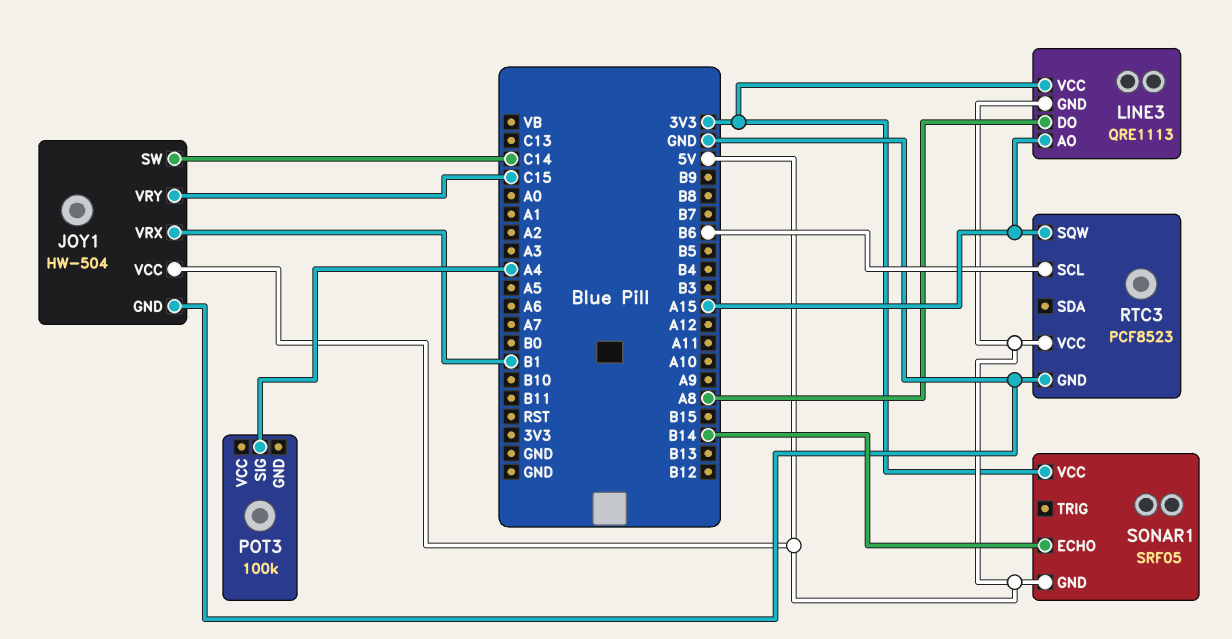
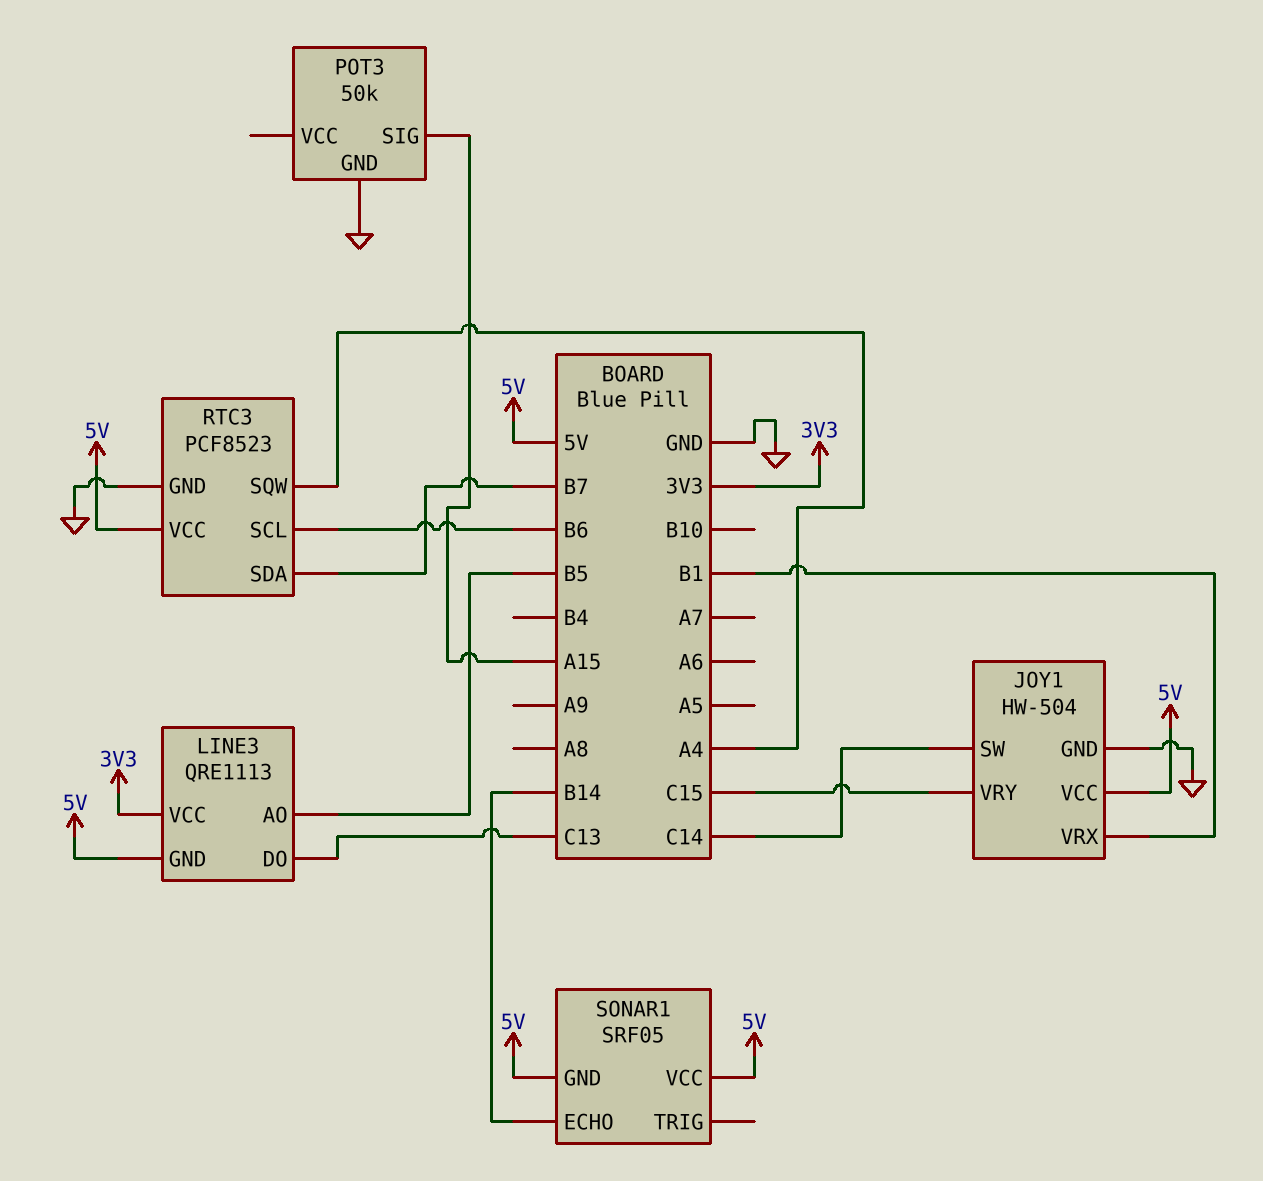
LINE3 pin AO: A15 -> B5
LINE3 pin DO: A8 -> C13
POT3: 100k -> 50k
POT3 pin GND: none -> GND
POT3 pin SIG: A4 -> A15
RTC3 pin SDA: none -> B7
RTC3 pin SQW: A15 -> A4
SONAR1 pin VCC: 3V3 -> 5V

